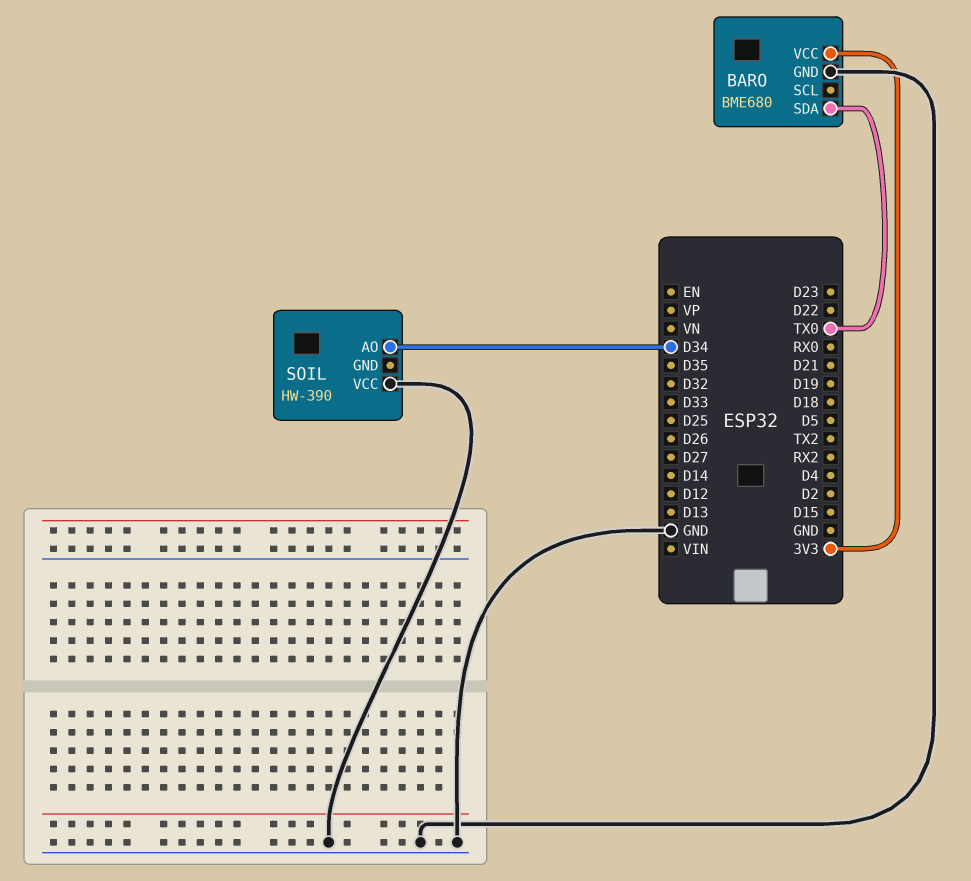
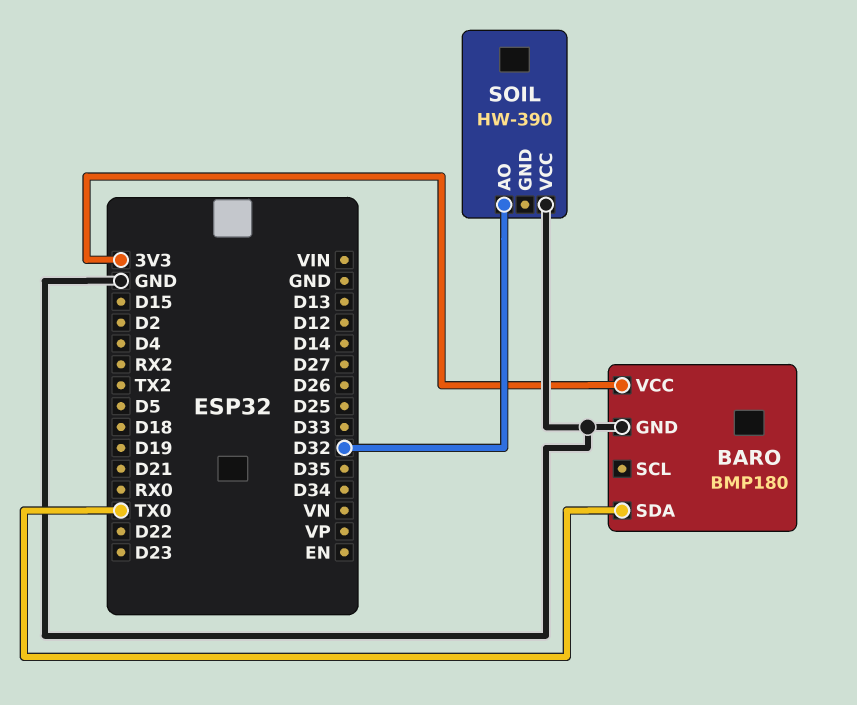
BARO: BME680 -> BMP180
SOIL pin AO: D34 -> D32

